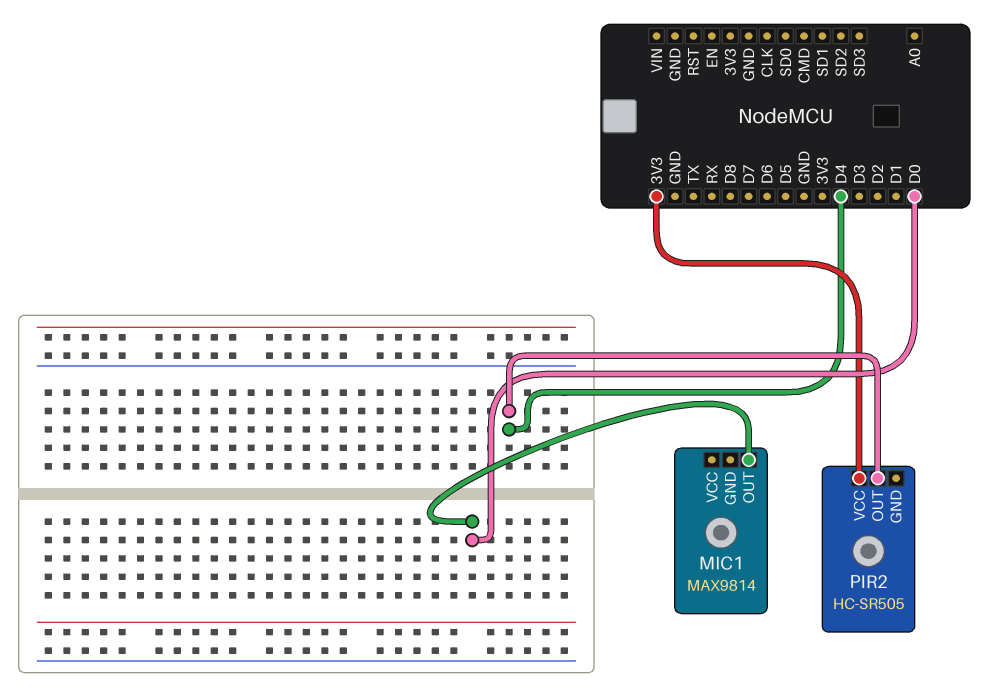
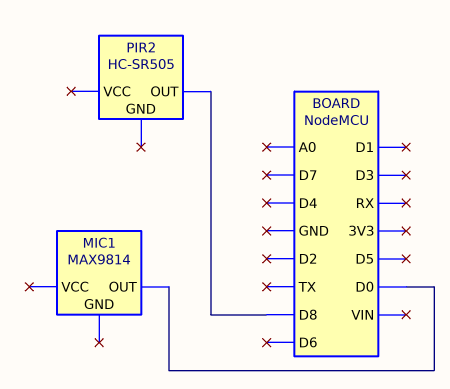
PIR2 pin OUT: D4 -> D8
PIR2 pin VCC: 3V3 -> none

